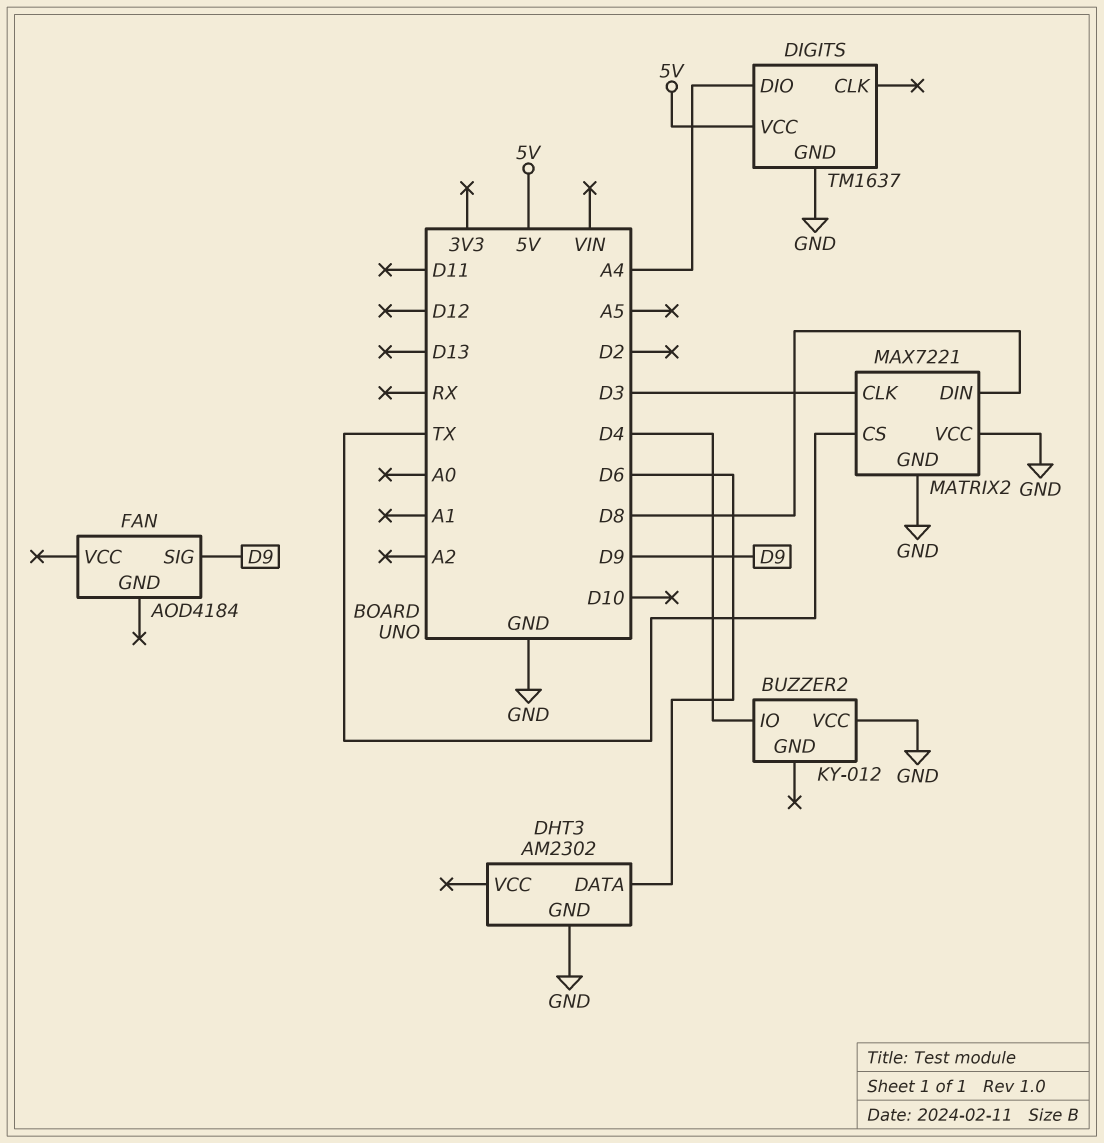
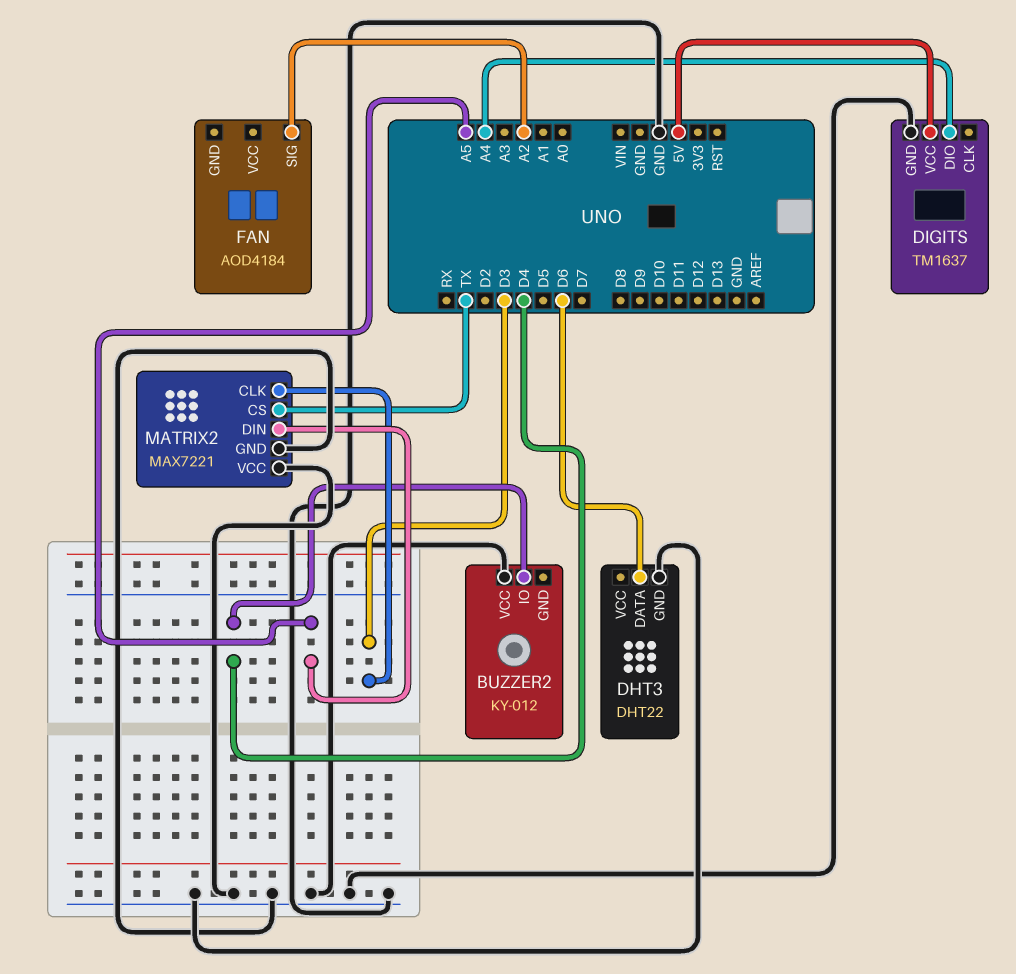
DHT3: AM2302 -> DHT22
FAN pin SIG: D9 -> A2
MATRIX2 pin DIN: D8 -> A5

